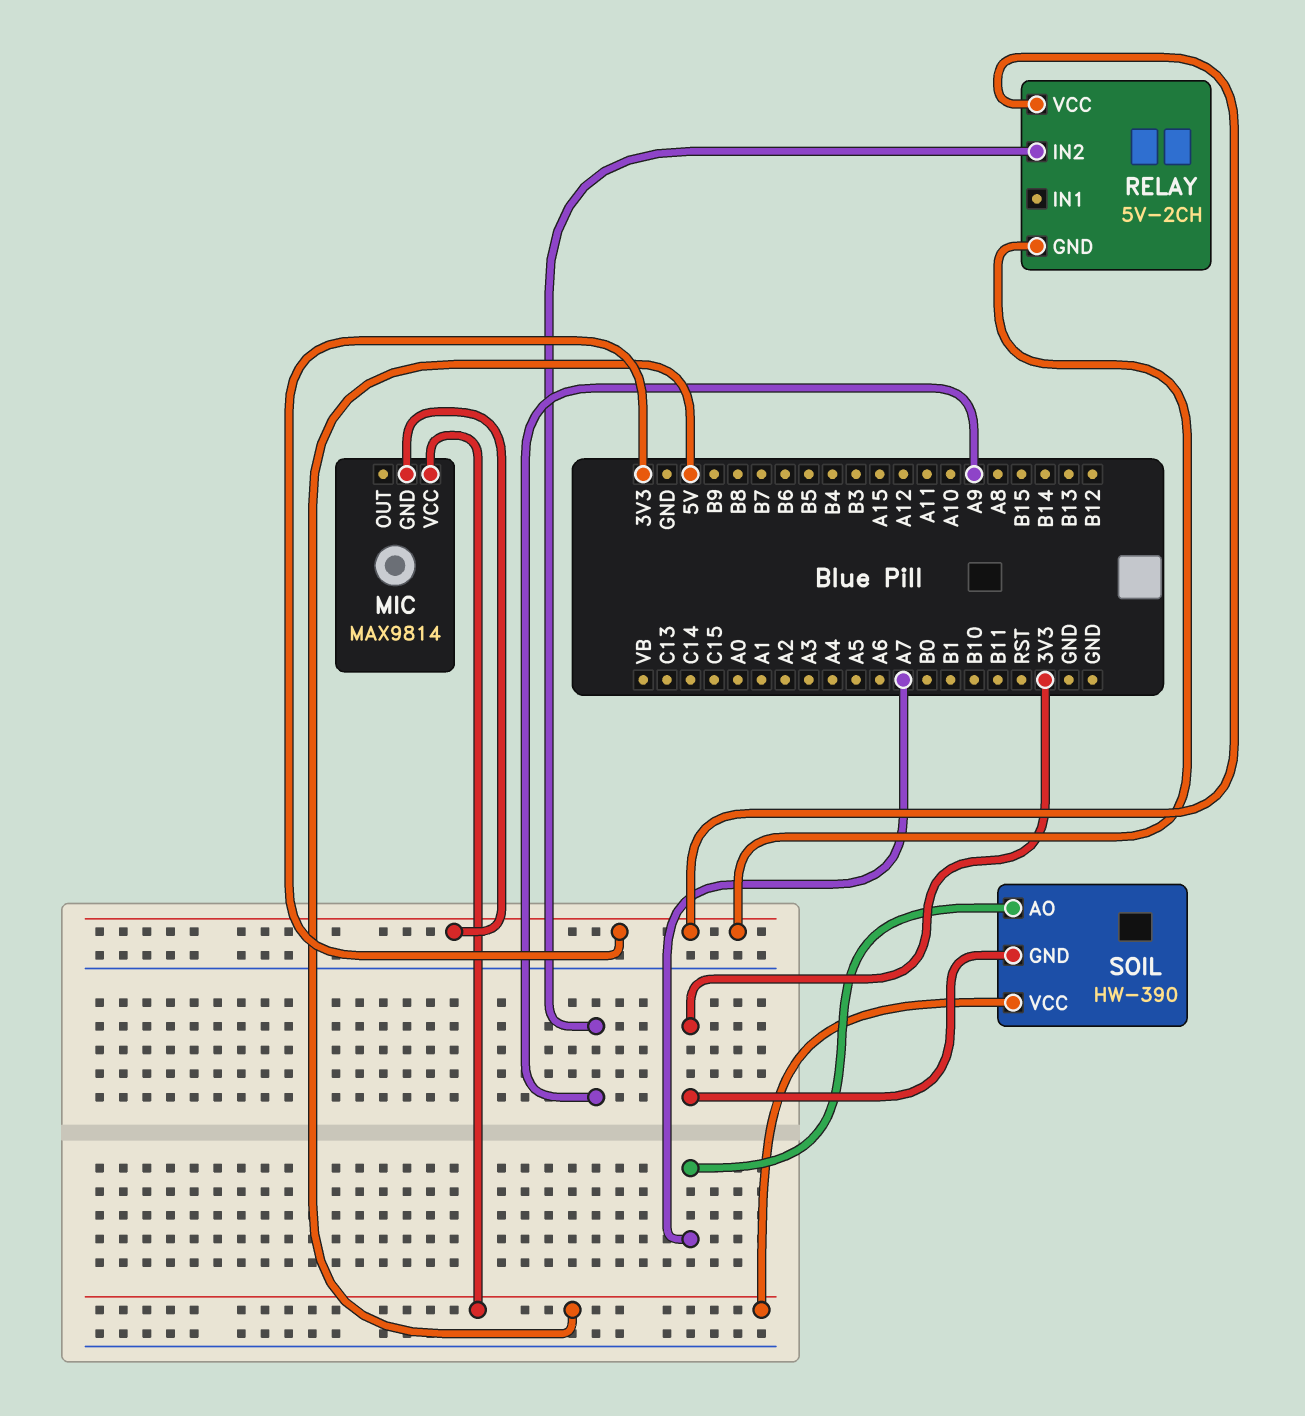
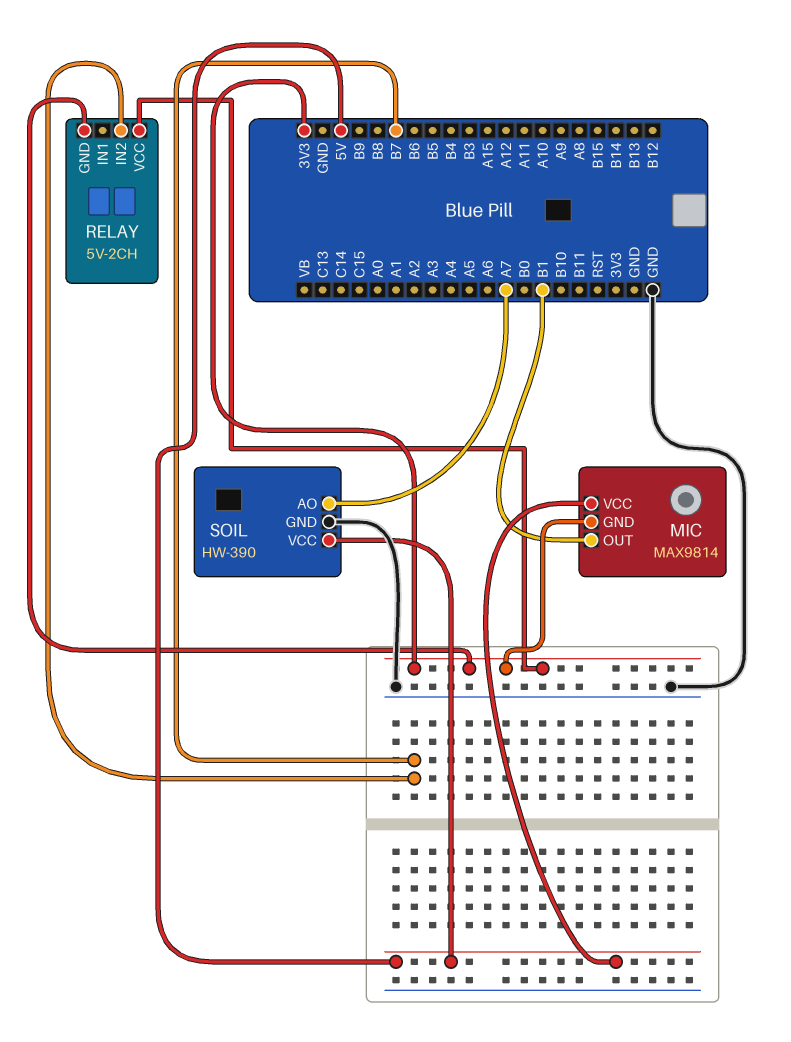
MIC pin OUT: none -> B1
RELAY pin IN2: A9 -> B7
SOIL pin GND: 3V3 -> GND

